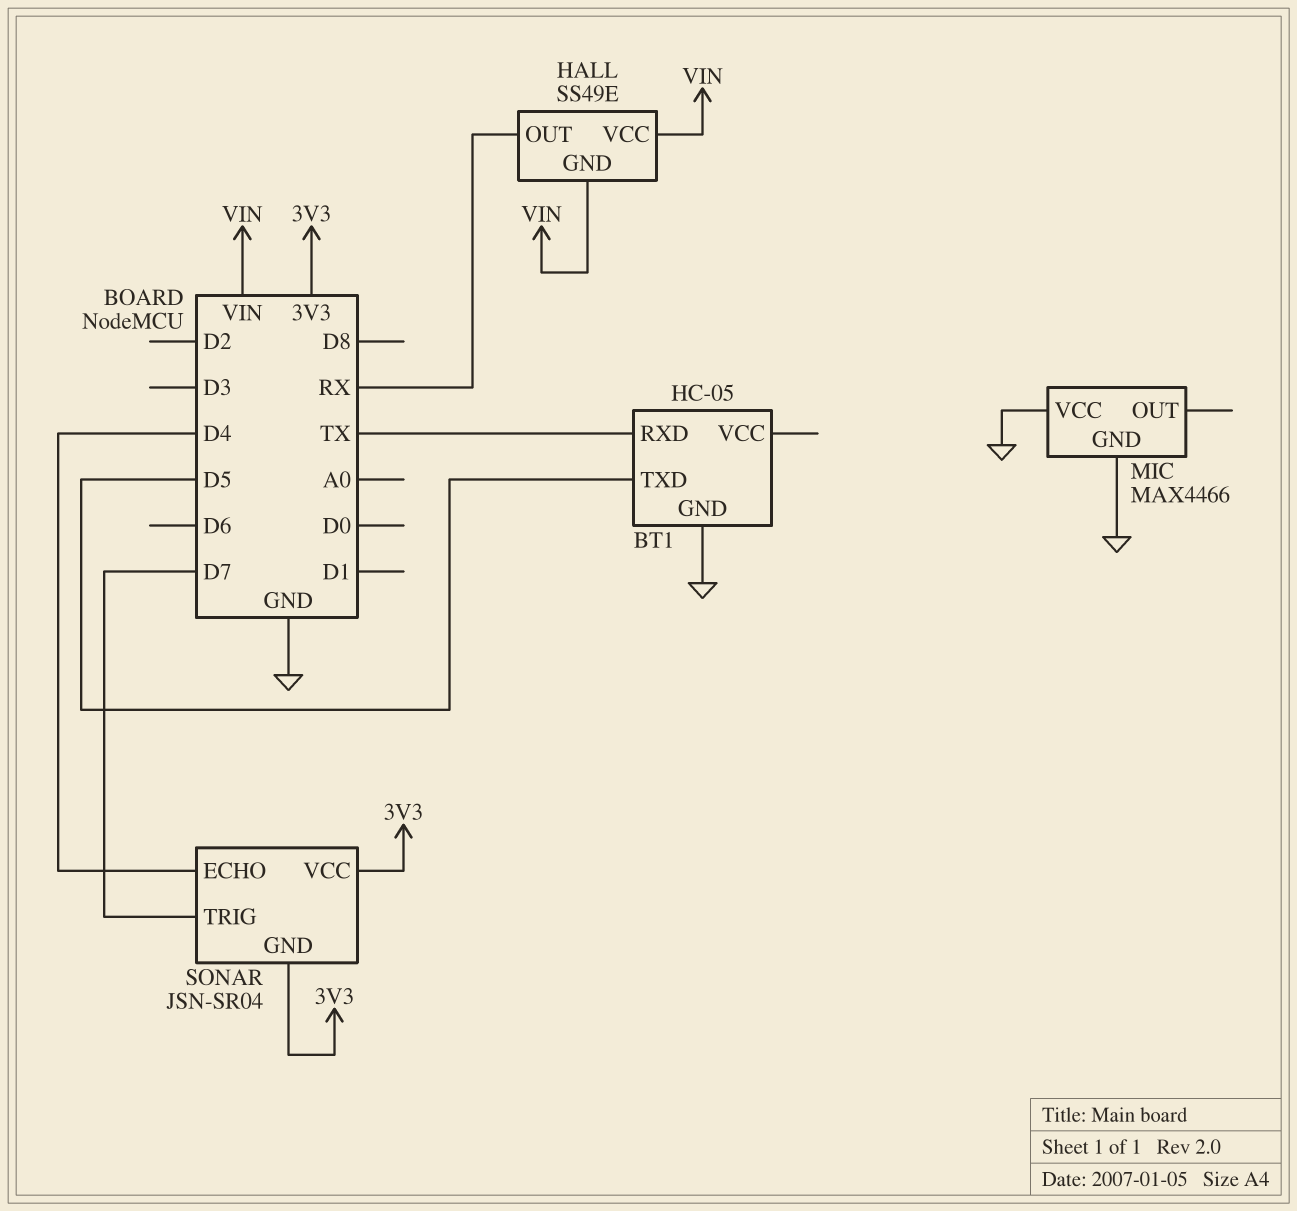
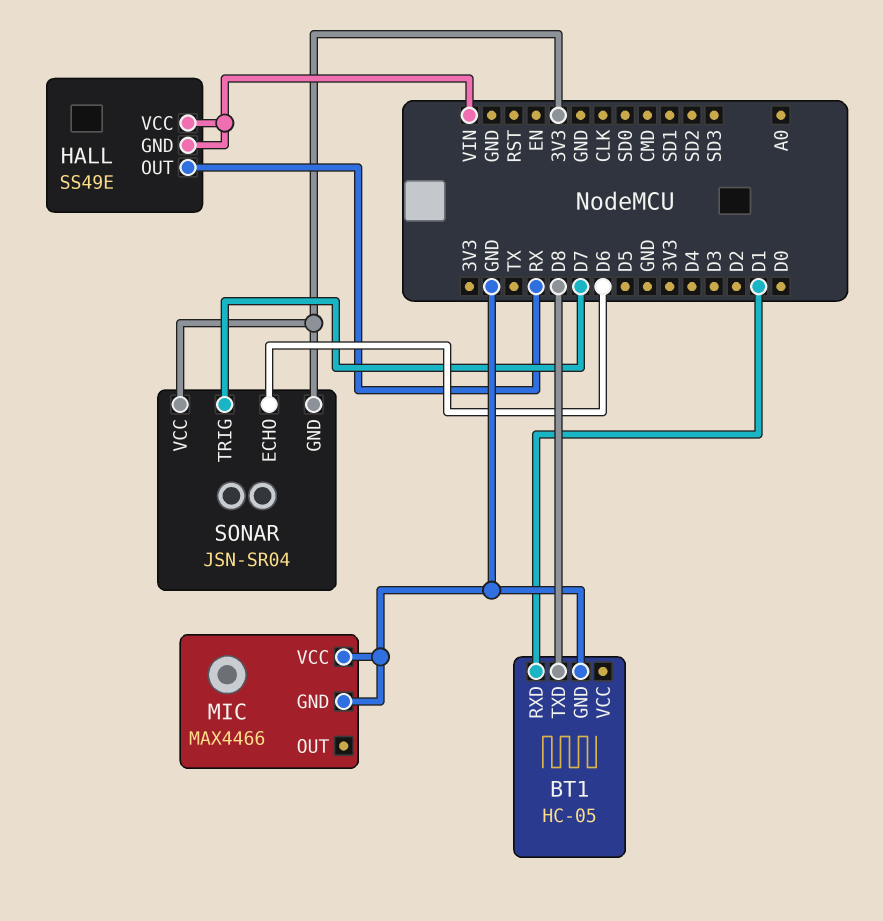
BT1 pin RXD: TX -> D1
BT1 pin TXD: D5 -> D8
SONAR pin ECHO: D4 -> D6

